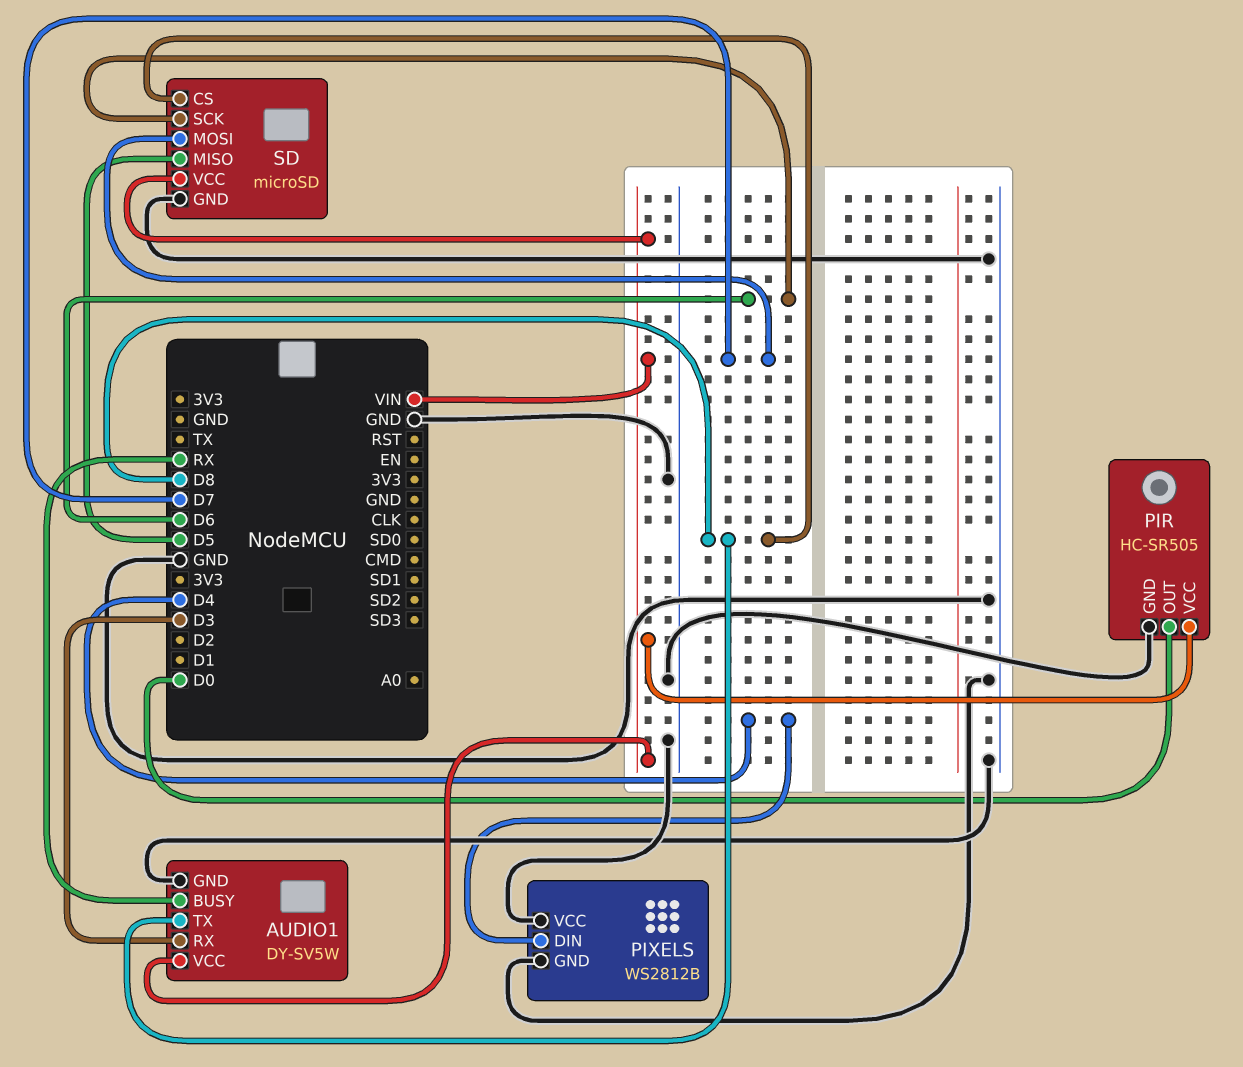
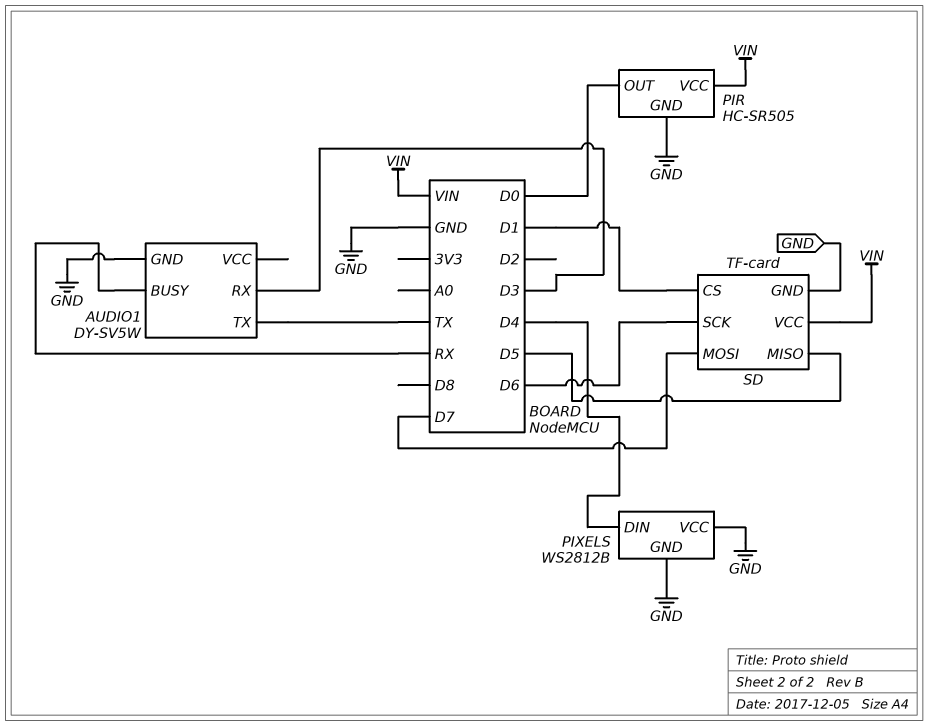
AUDIO1 pin TX: D8 -> TX
AUDIO1 pin VCC: VIN -> none
SD: microSD -> TF-card
SD pin CS: D8 -> D1

